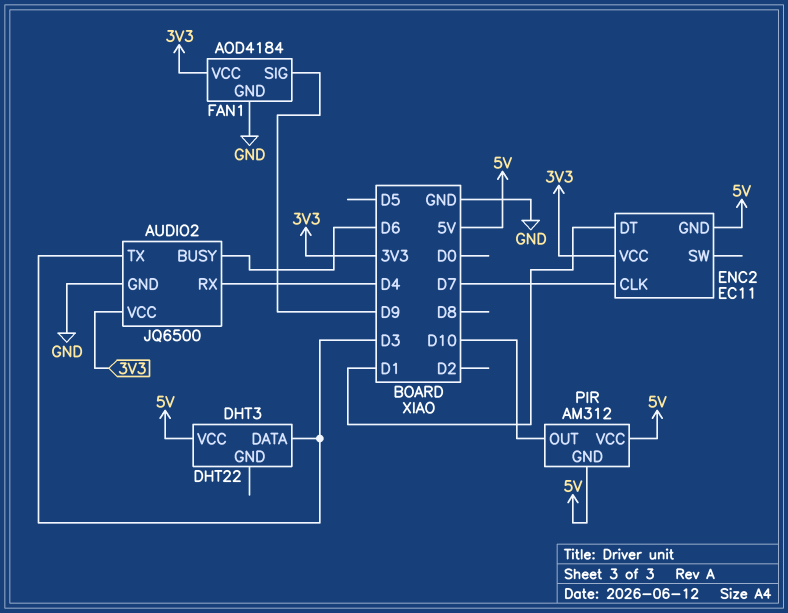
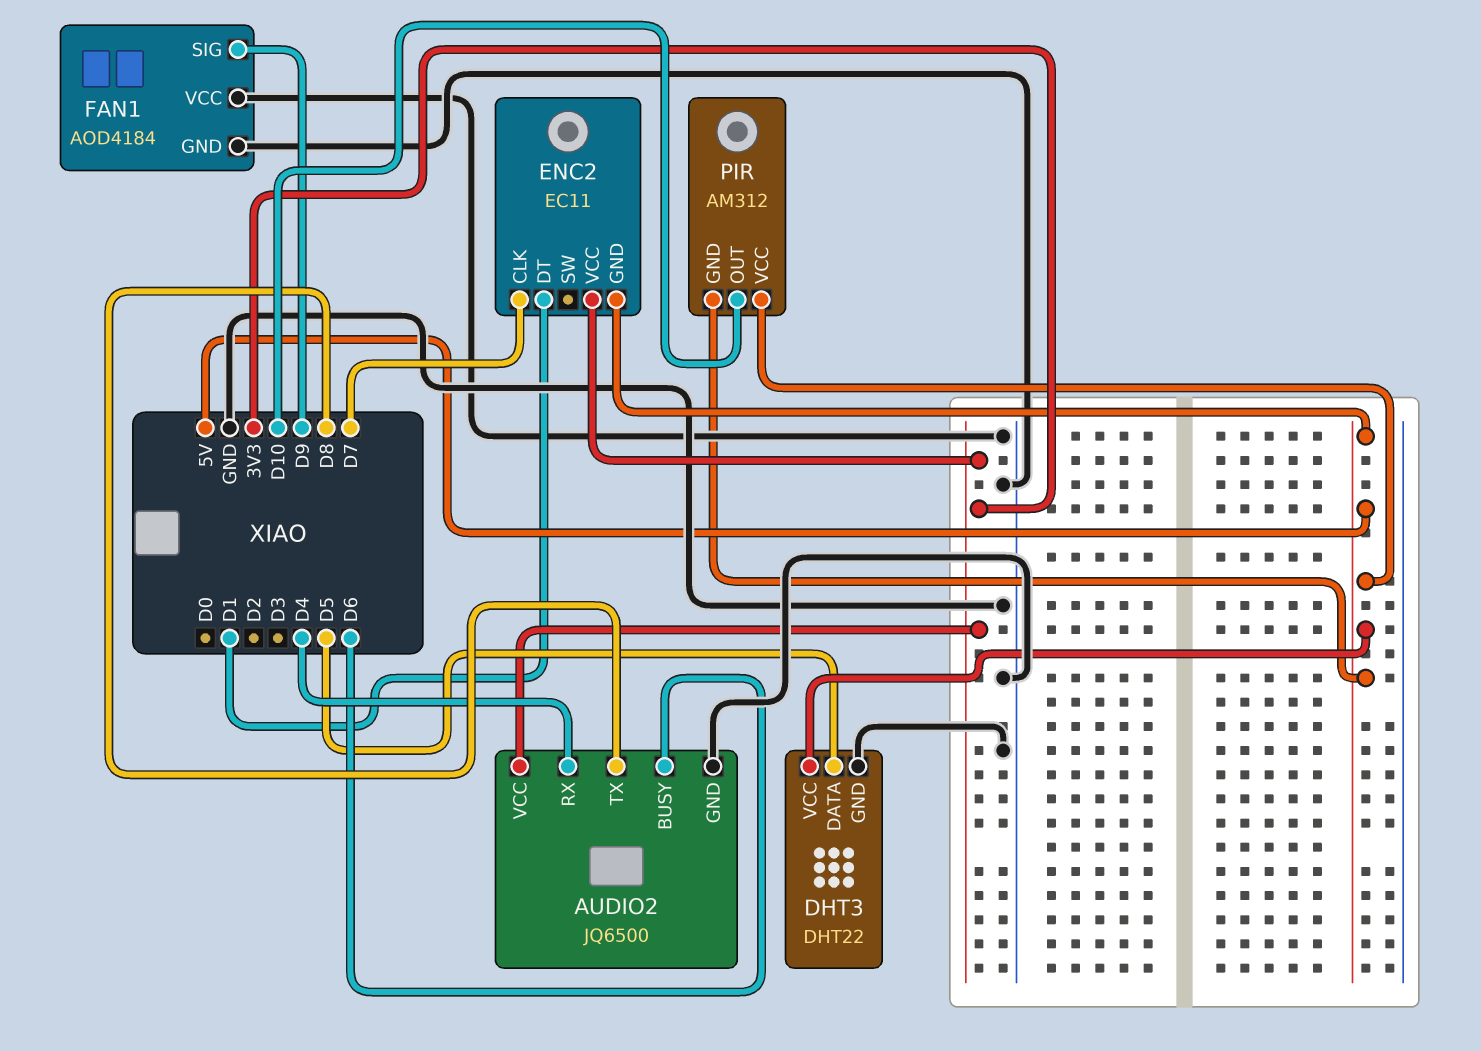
AUDIO2 pin TX: D3 -> D8
DHT3 pin DATA: D3 -> D5
DHT3 pin GND: none -> GND
FAN1 pin VCC: 3V3 -> GND

